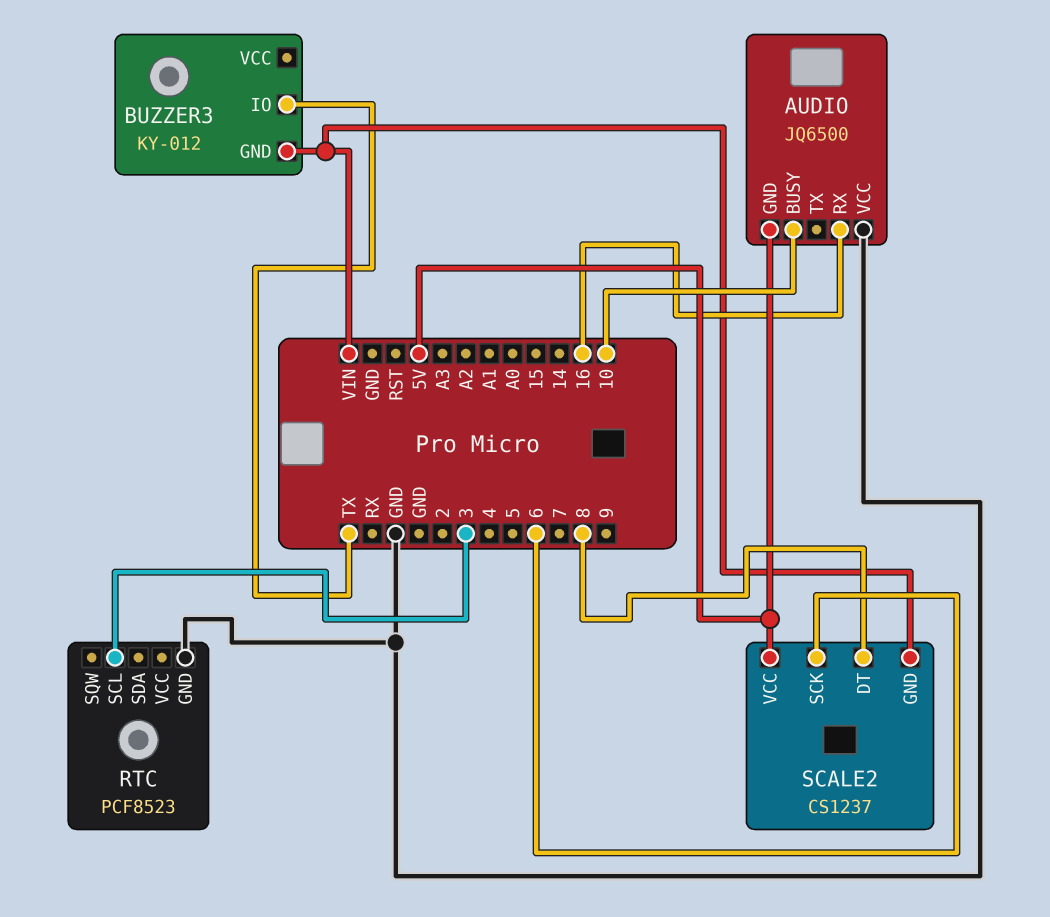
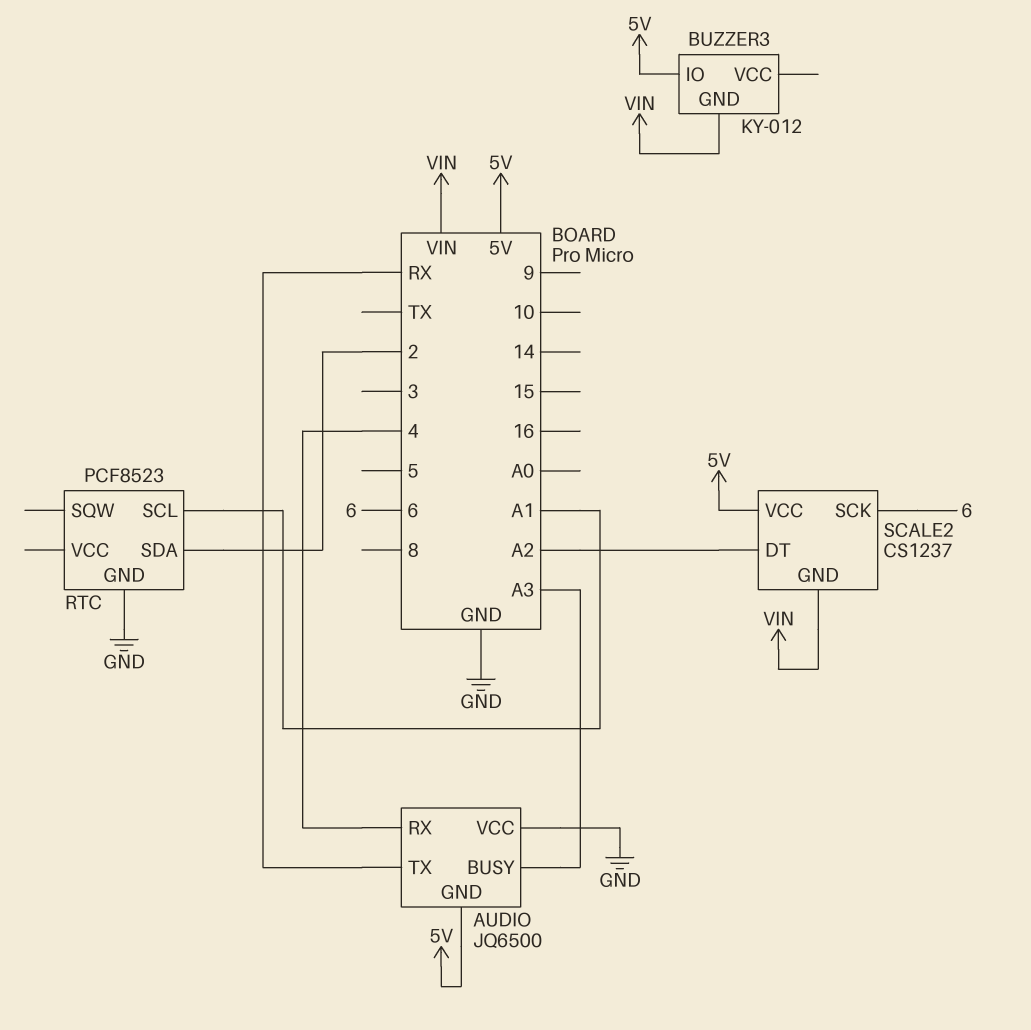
AUDIO pin BUSY: 10 -> A3
AUDIO pin RX: 16 -> 4
AUDIO pin TX: none -> RX
BUZZER3 pin IO: TX -> 5V
RTC pin SCL: 3 -> A1
RTC pin SDA: none -> 2
SCALE2 pin DT: 8 -> A2

